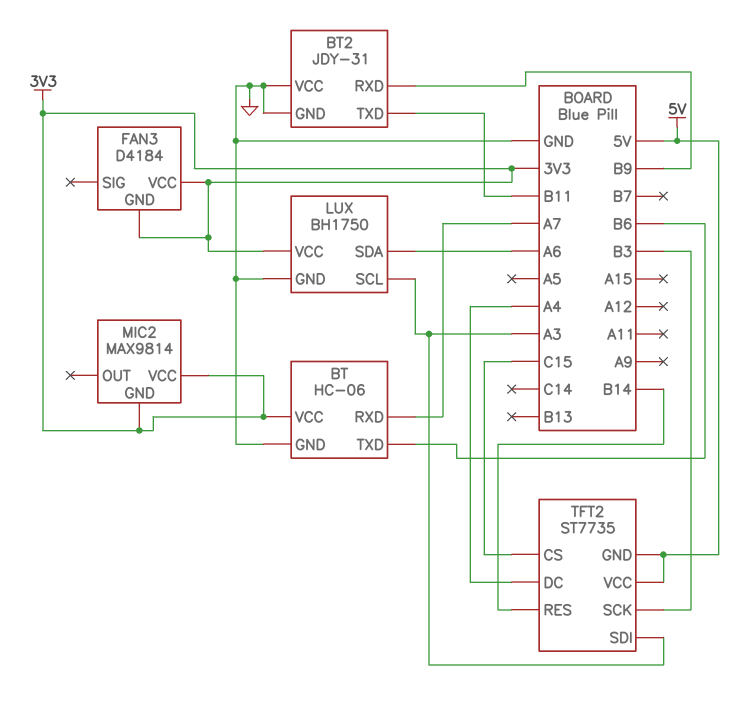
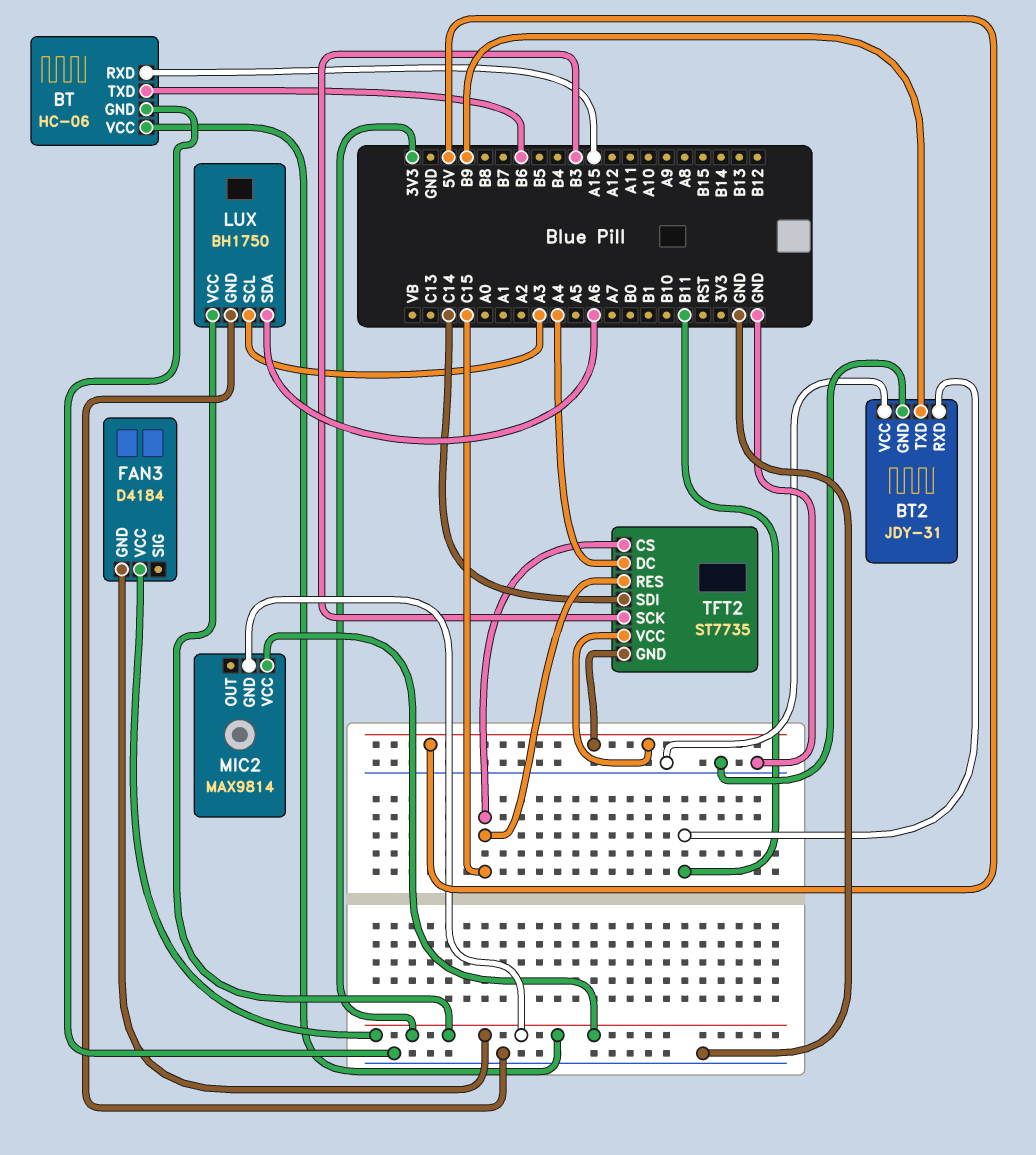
BT pin RXD: A7 -> A15
BT2 pin RXD: B9 -> B11
BT2 pin TXD: B11 -> B9
TFT2 pin RES: B14 -> C15
TFT2 pin SDI: A3 -> C14

